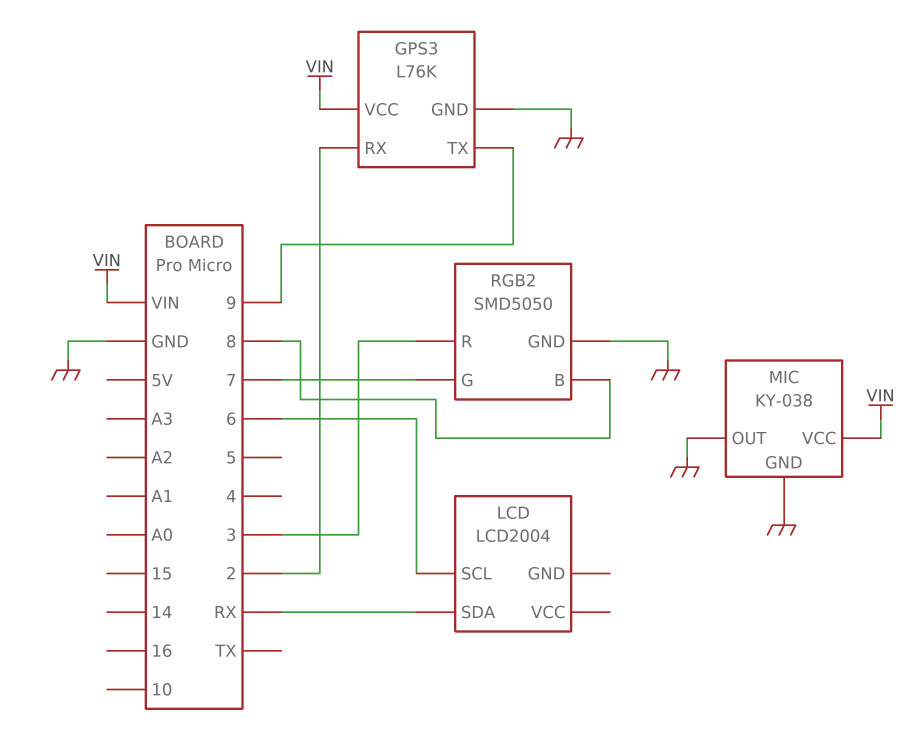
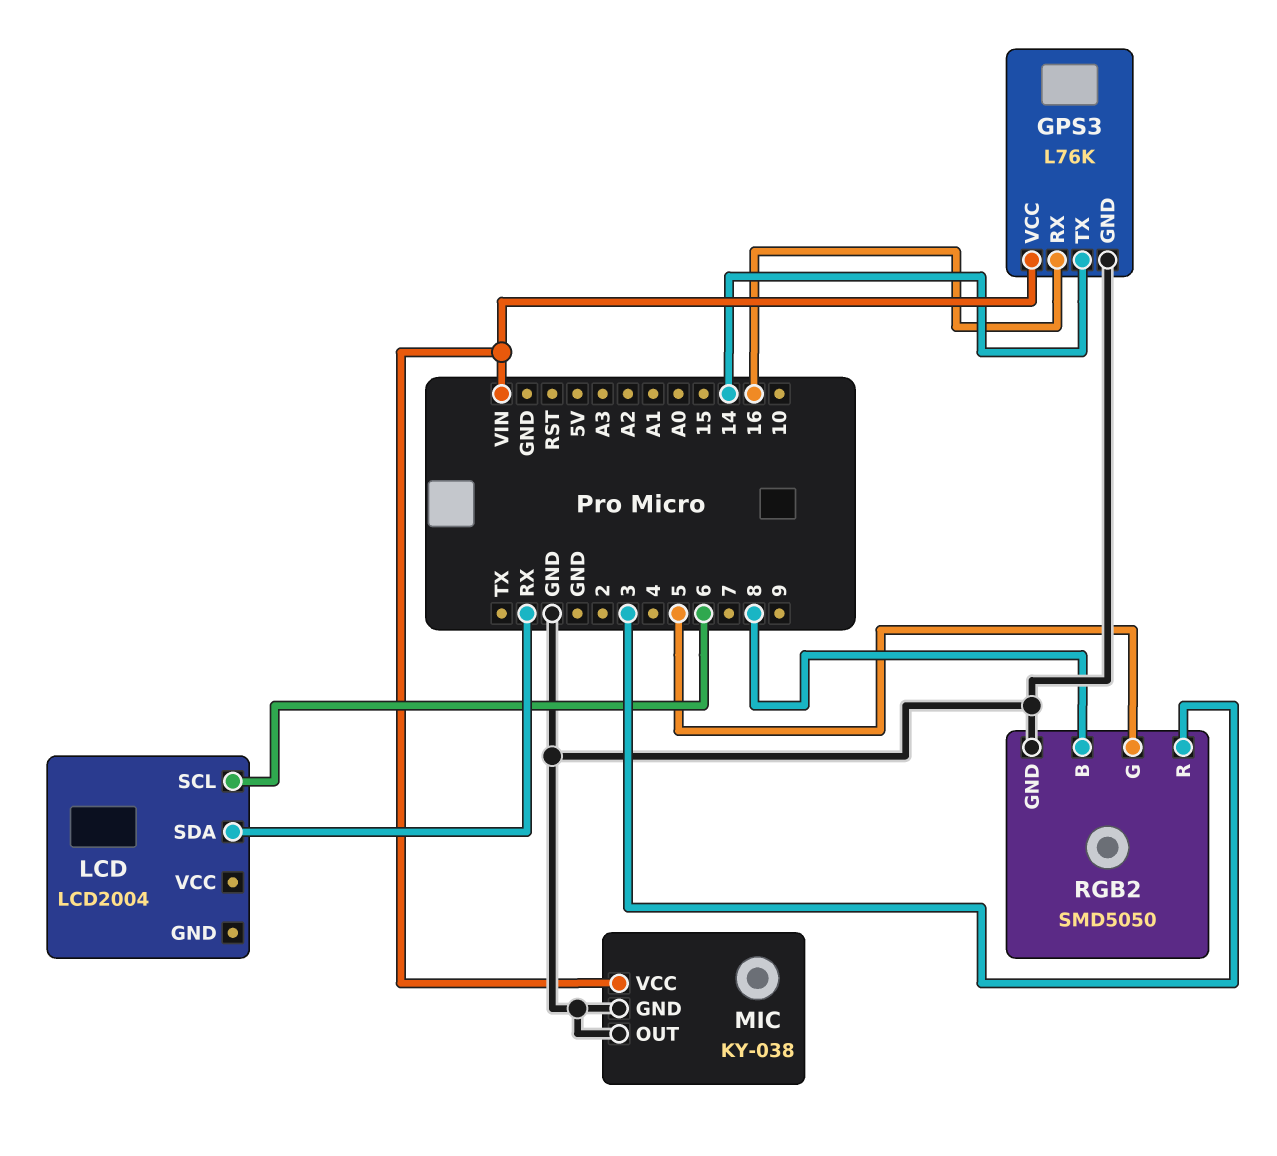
GPS3 pin RX: 2 -> 16
GPS3 pin TX: 9 -> 14
RGB2 pin G: 7 -> 5

